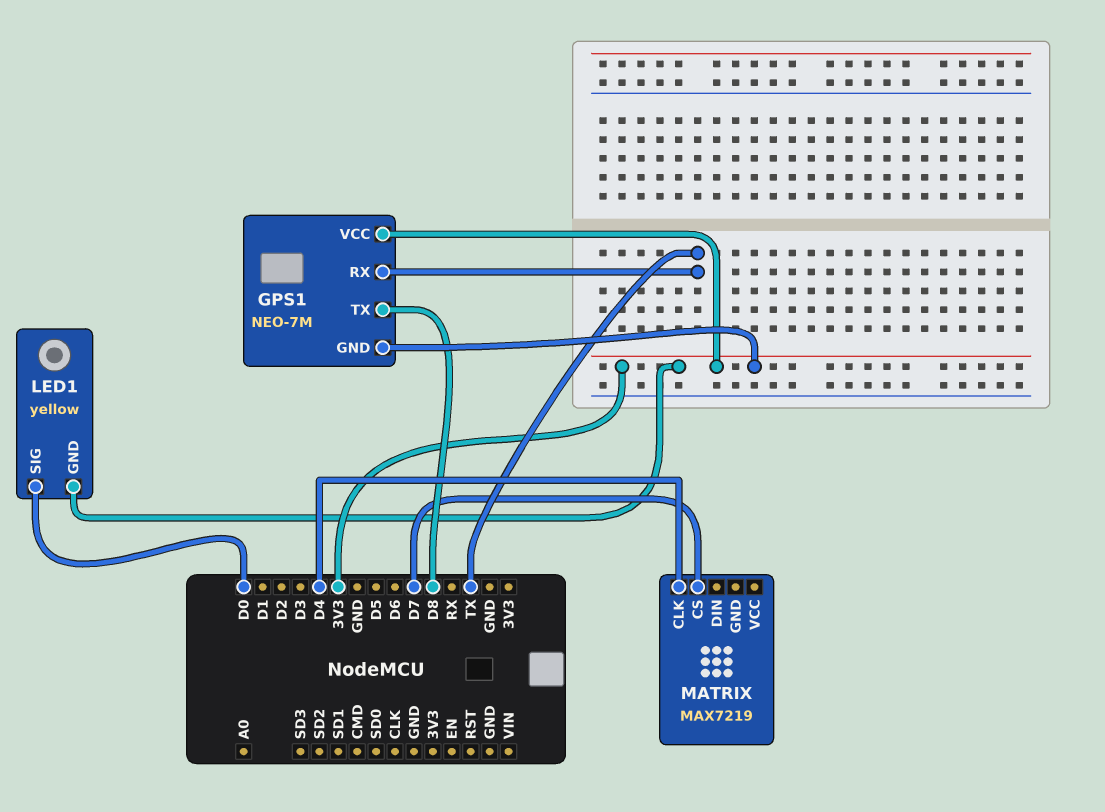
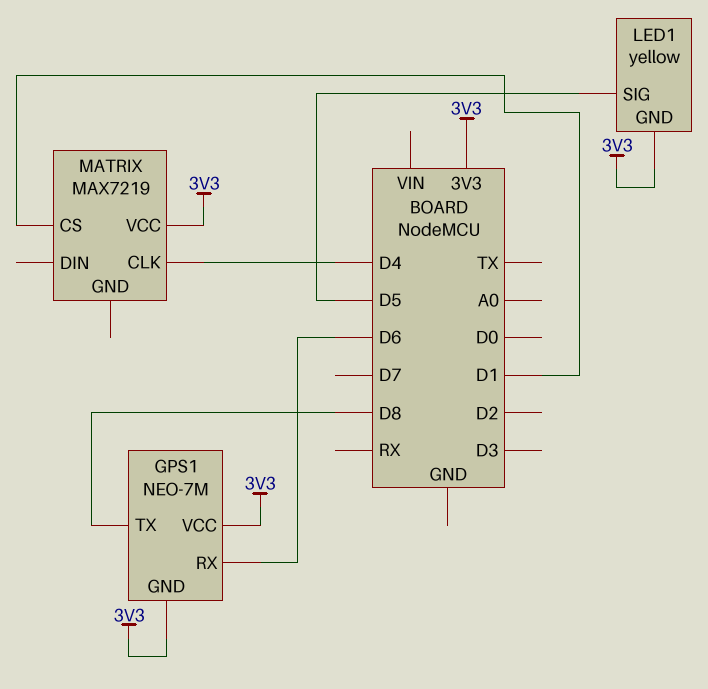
GPS1 pin RX: TX -> D6
LED1 pin SIG: D0 -> D5
MATRIX pin CS: D7 -> D1
MATRIX pin VCC: none -> 3V3

